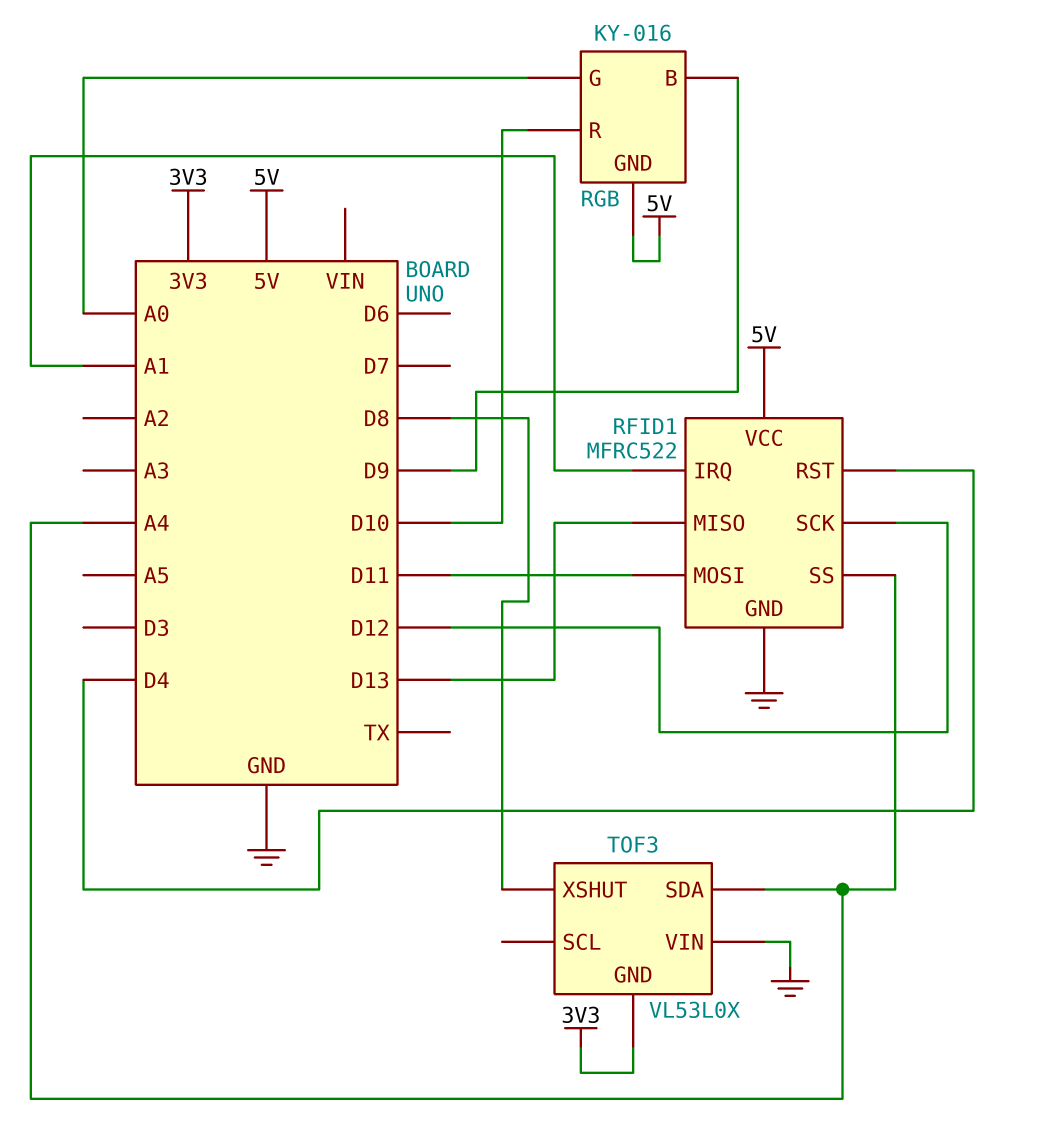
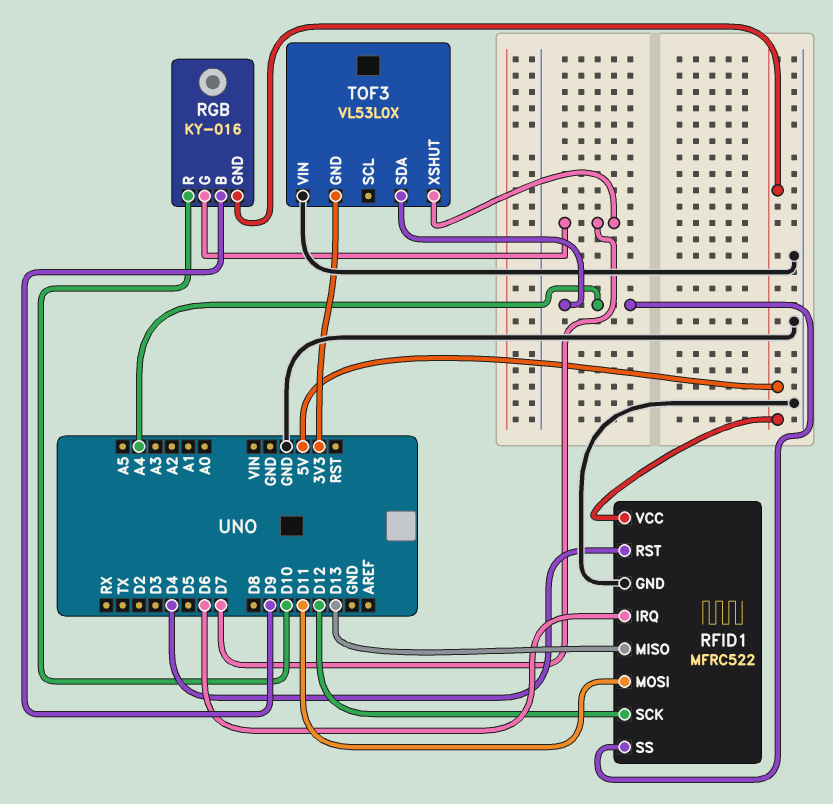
RFID1 pin IRQ: A1 -> D6
RGB pin G: A0 -> D7
TOF3 pin XSHUT: D8 -> D7

